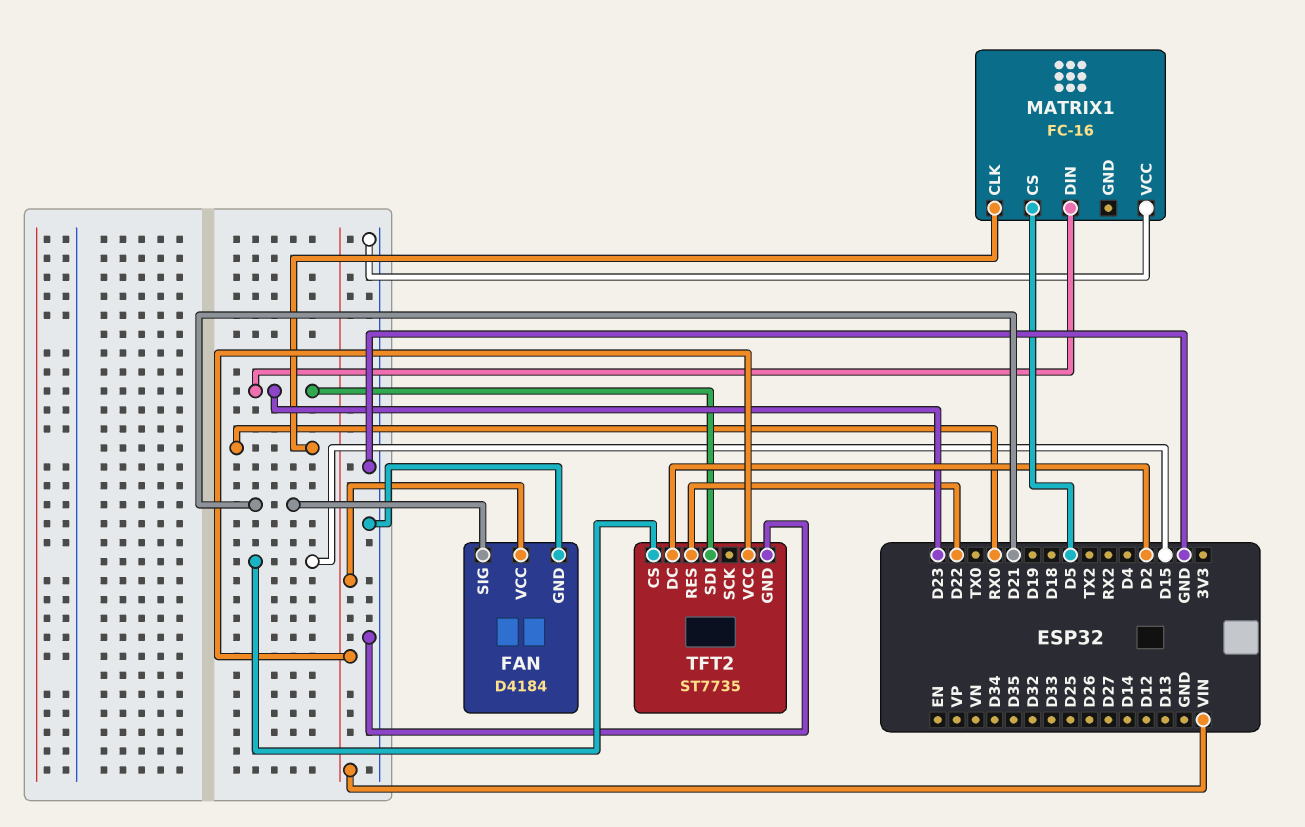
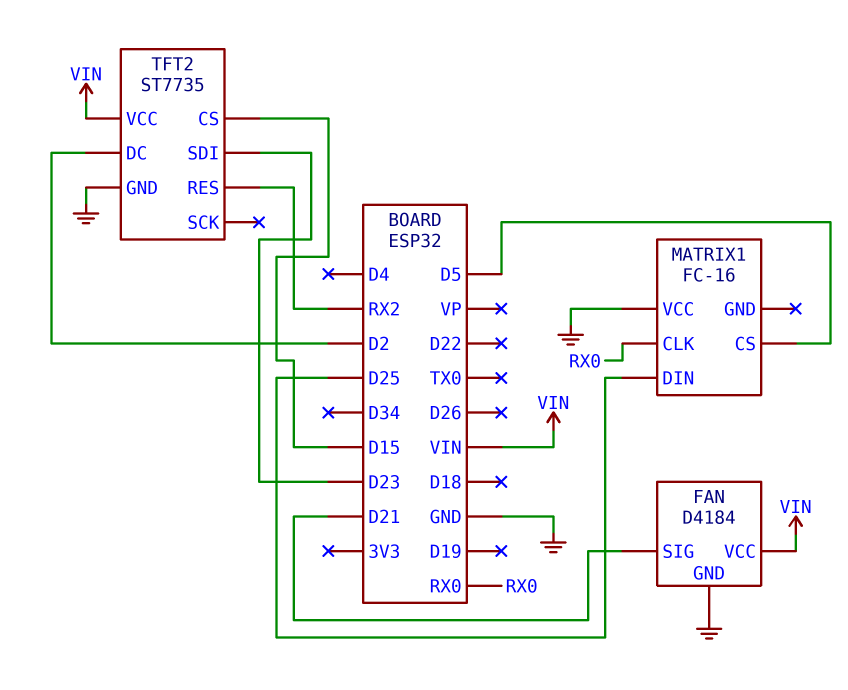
MATRIX1 pin DIN: D23 -> D25
TFT2 pin RES: D22 -> RX2

